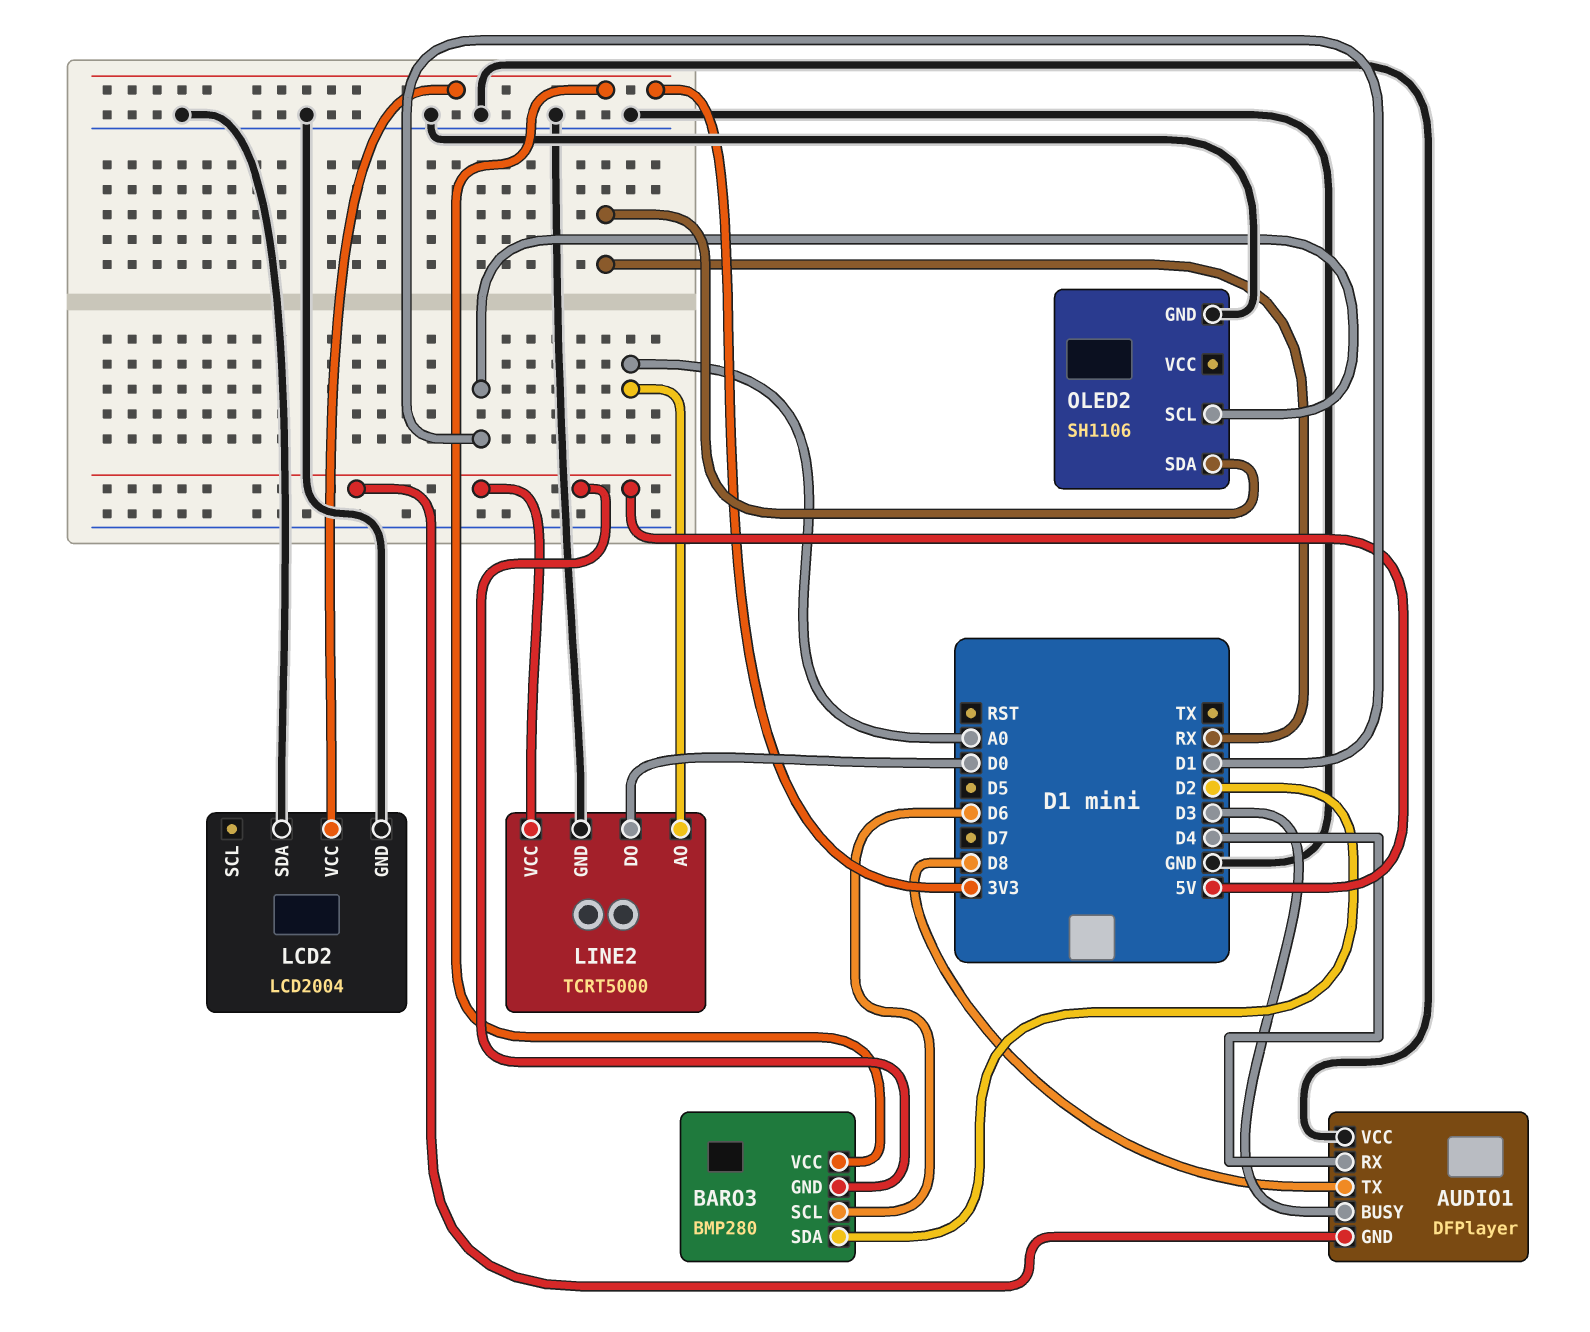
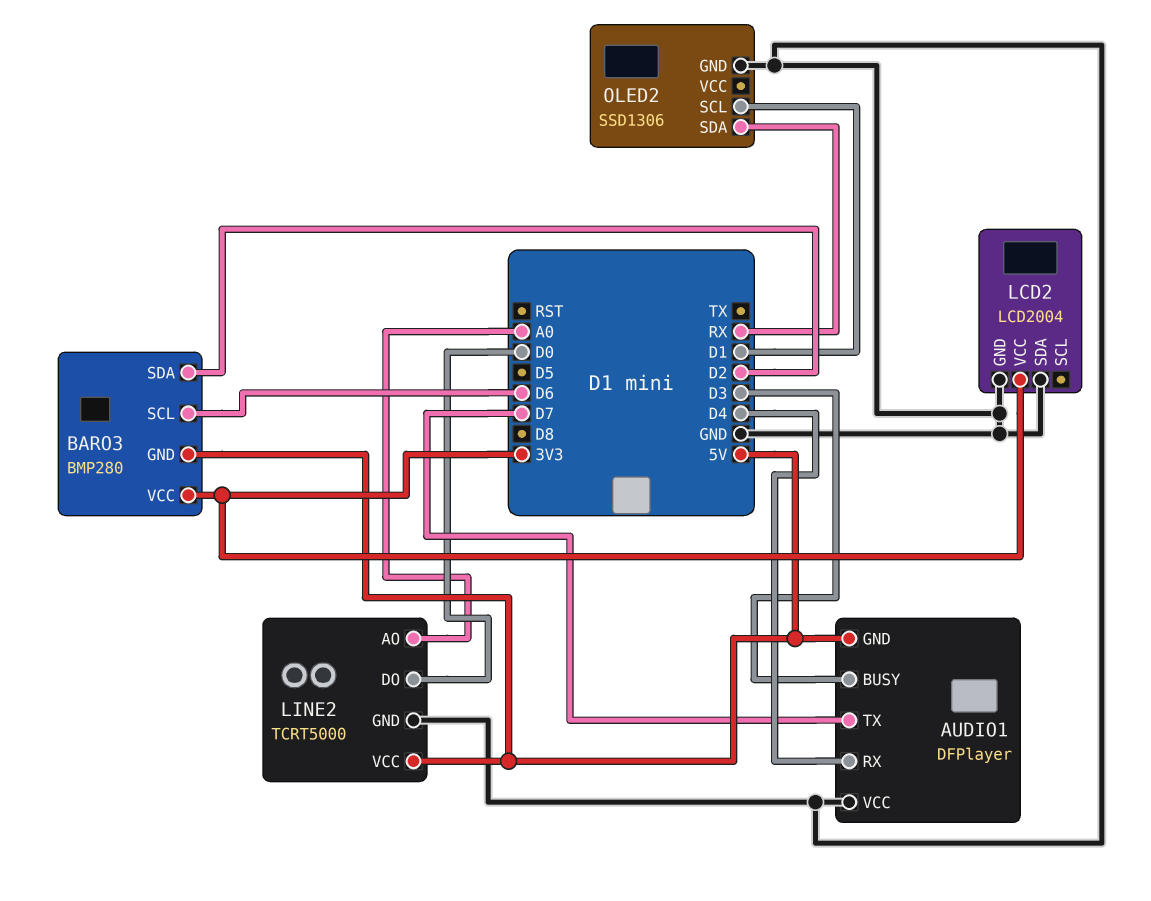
AUDIO1 pin TX: D8 -> D7
OLED2: SH1106 -> SSD1306

